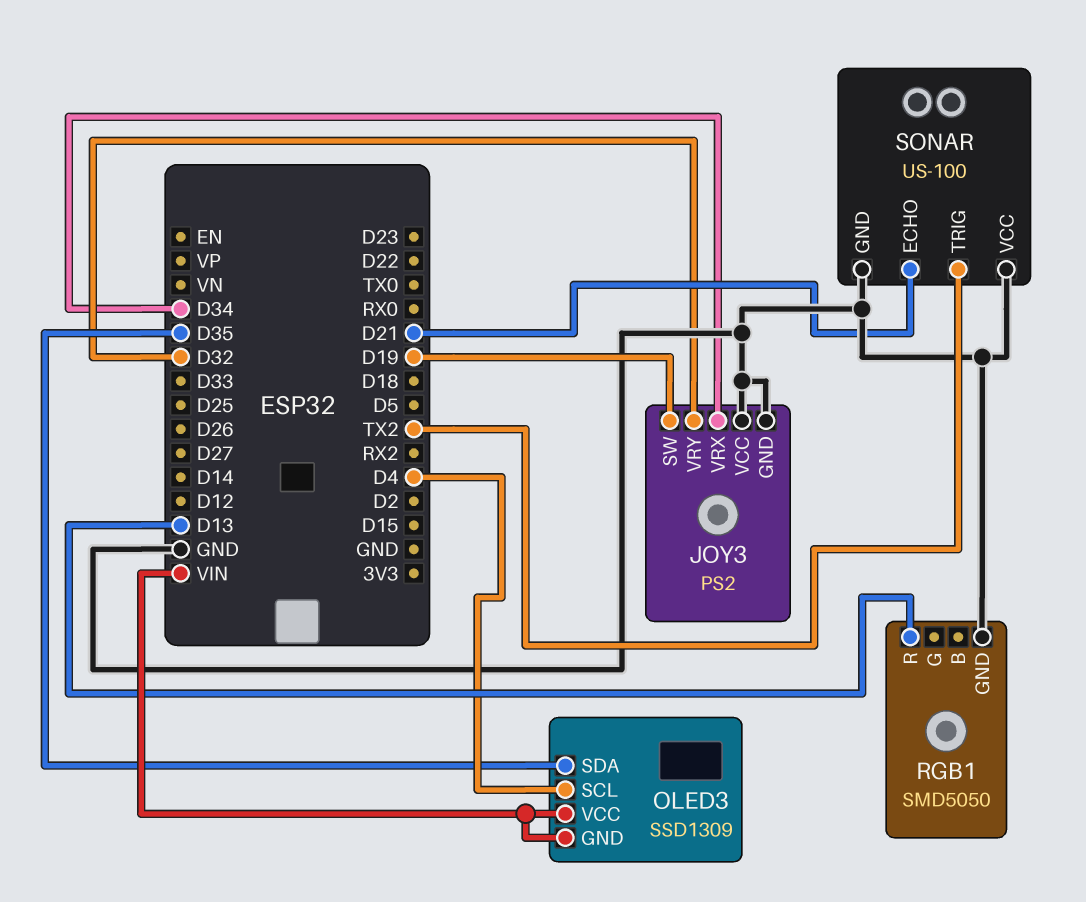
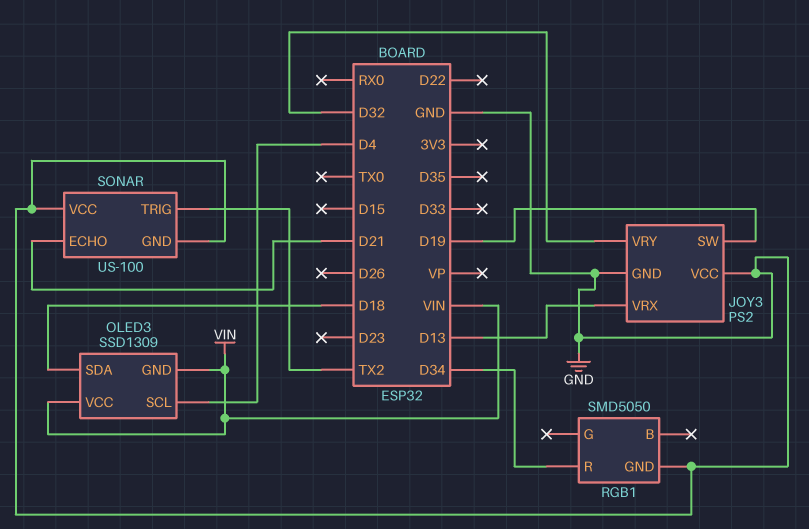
JOY3 pin VRX: D34 -> D13
OLED3 pin SDA: D35 -> D18
RGB1 pin R: D13 -> D34

